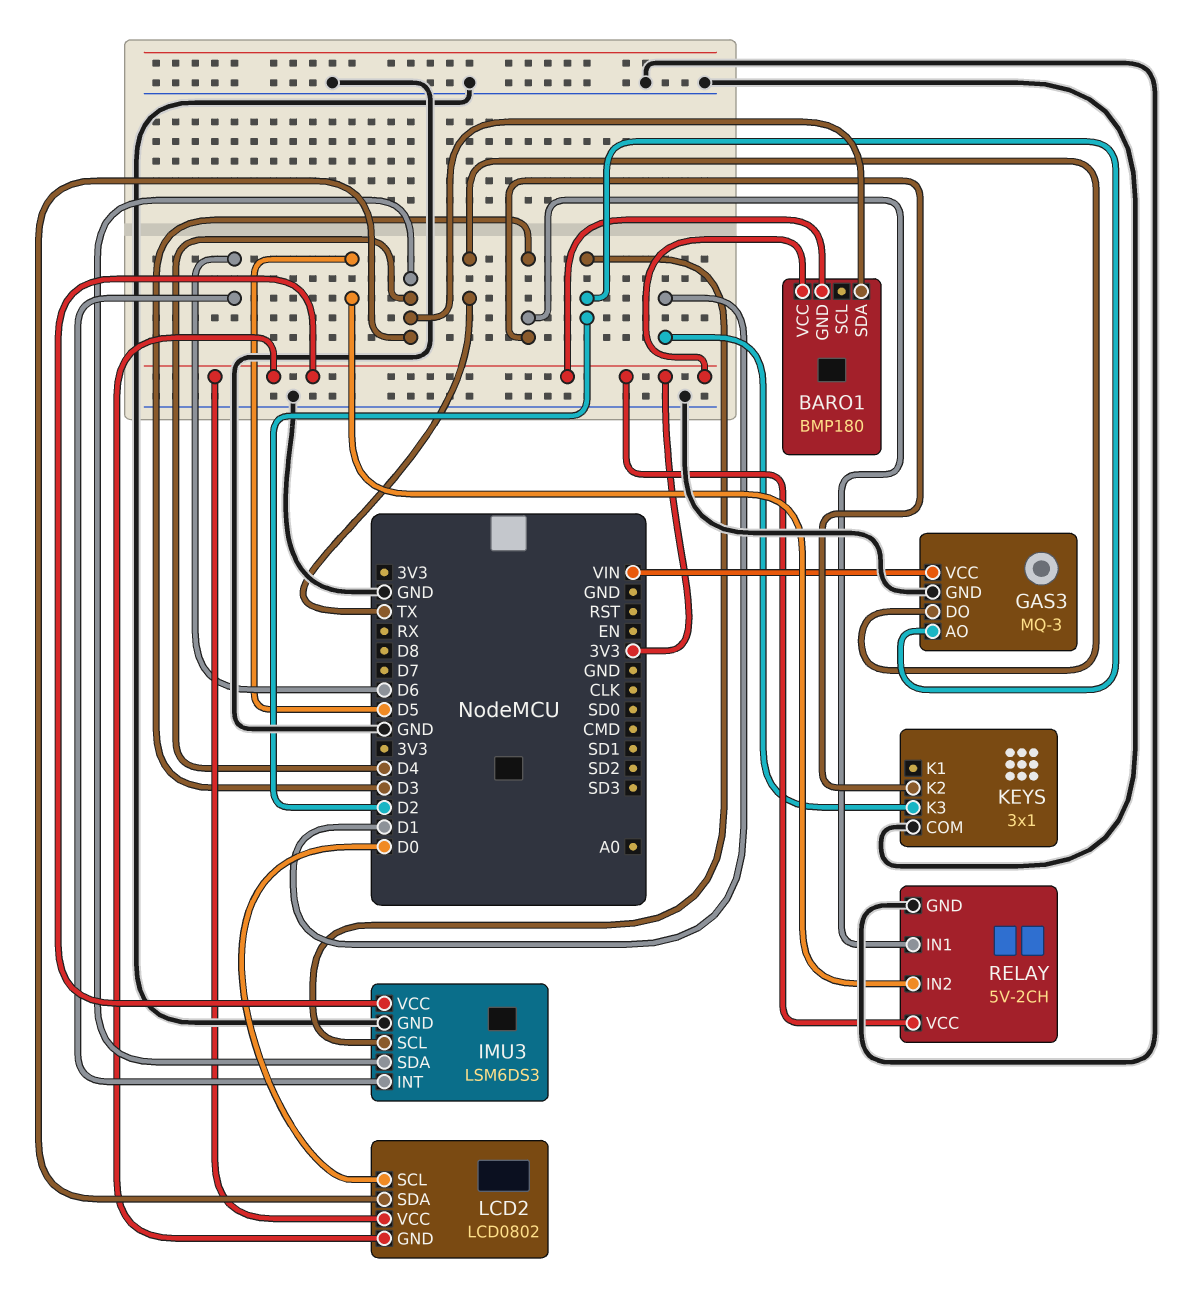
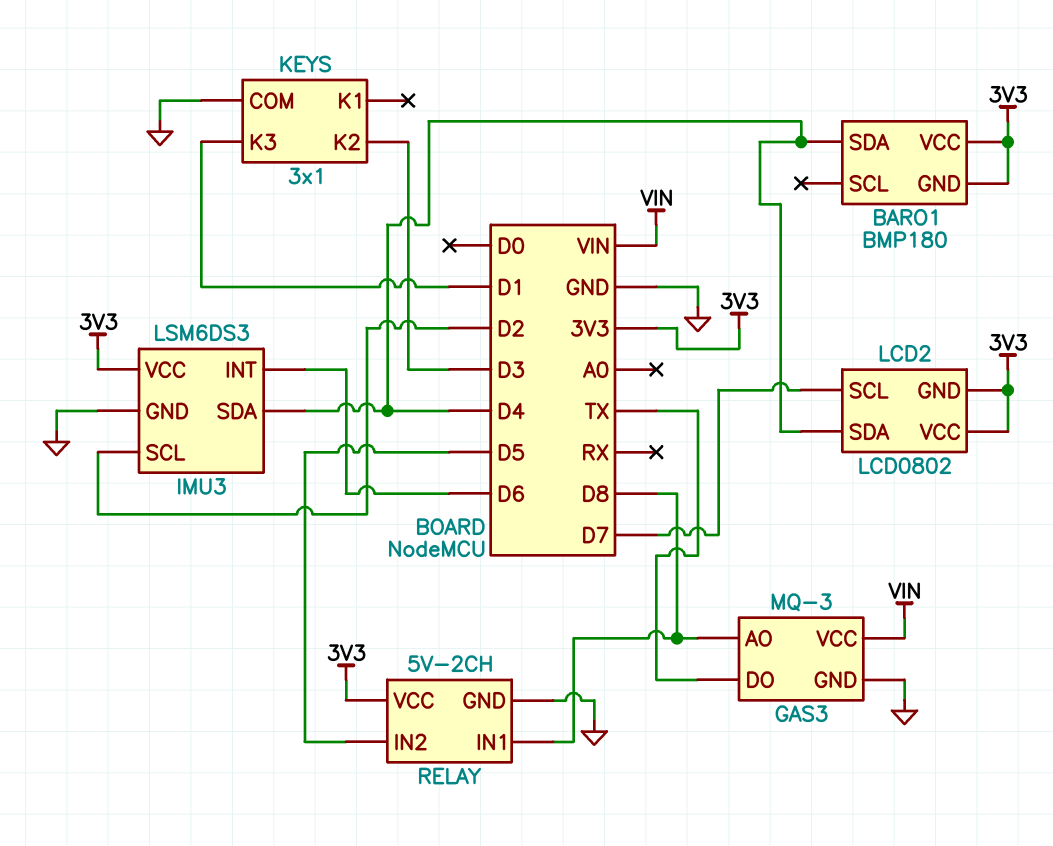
GAS3 pin AO: D2 -> D8
LCD2 pin SCL: D0 -> D7
RELAY pin IN1: D3 -> D8

